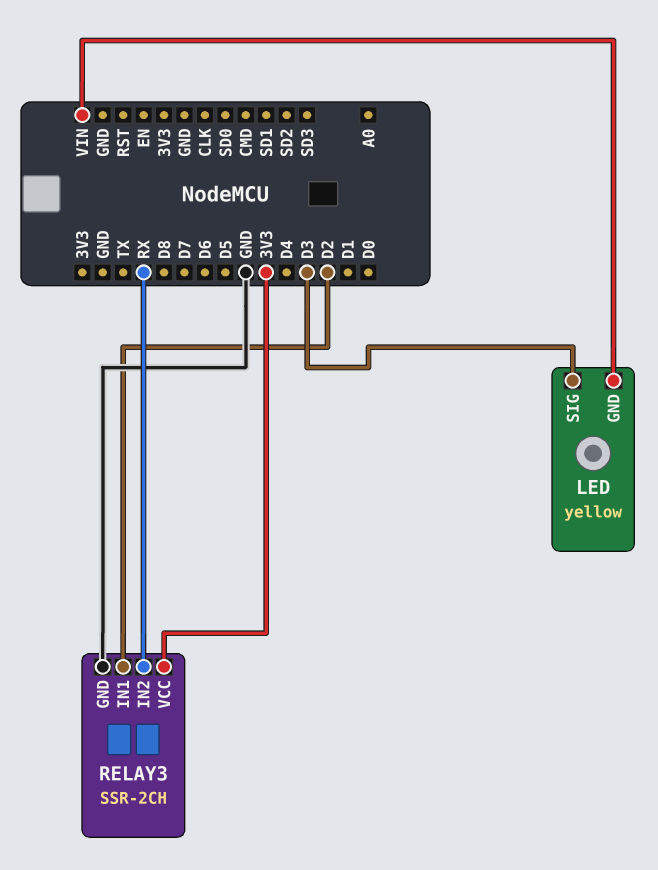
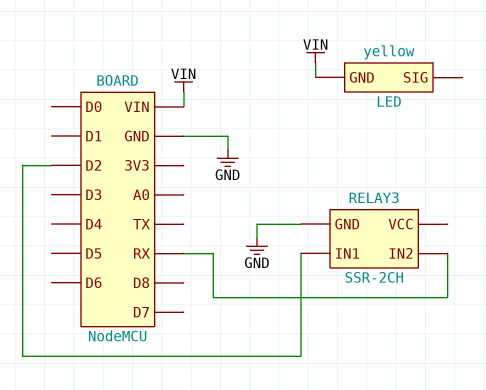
LED pin SIG: D3 -> none
RELAY3 pin VCC: 3V3 -> none

